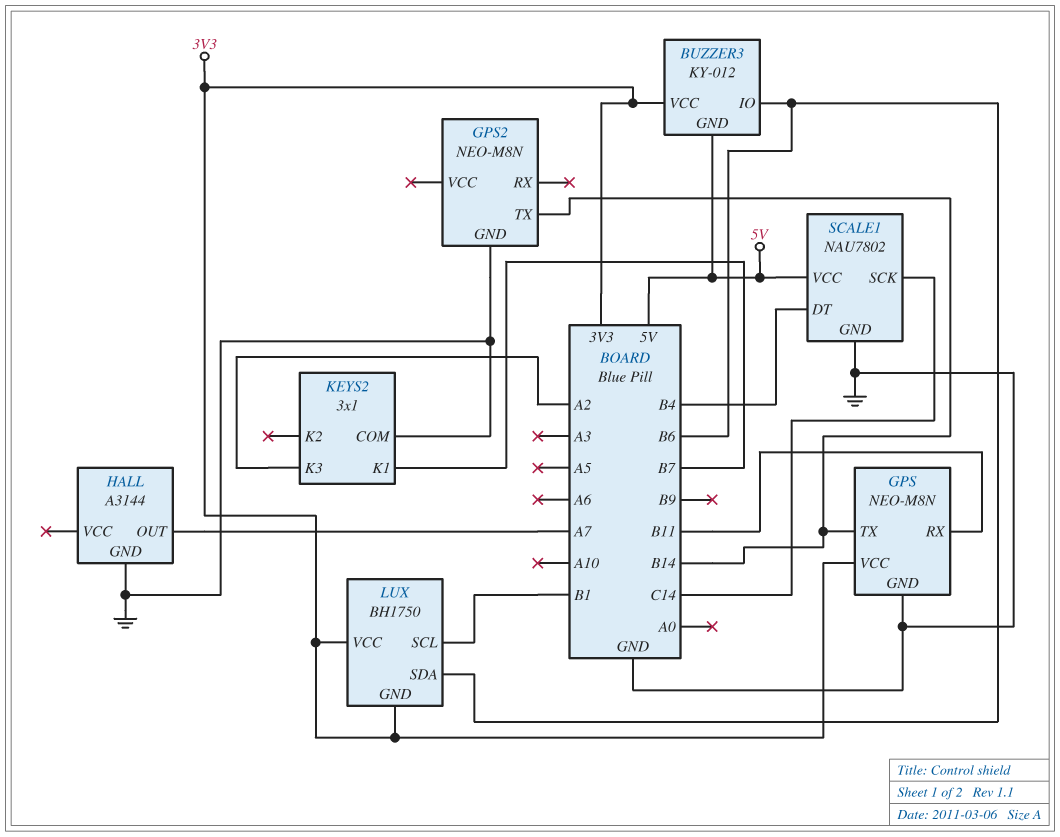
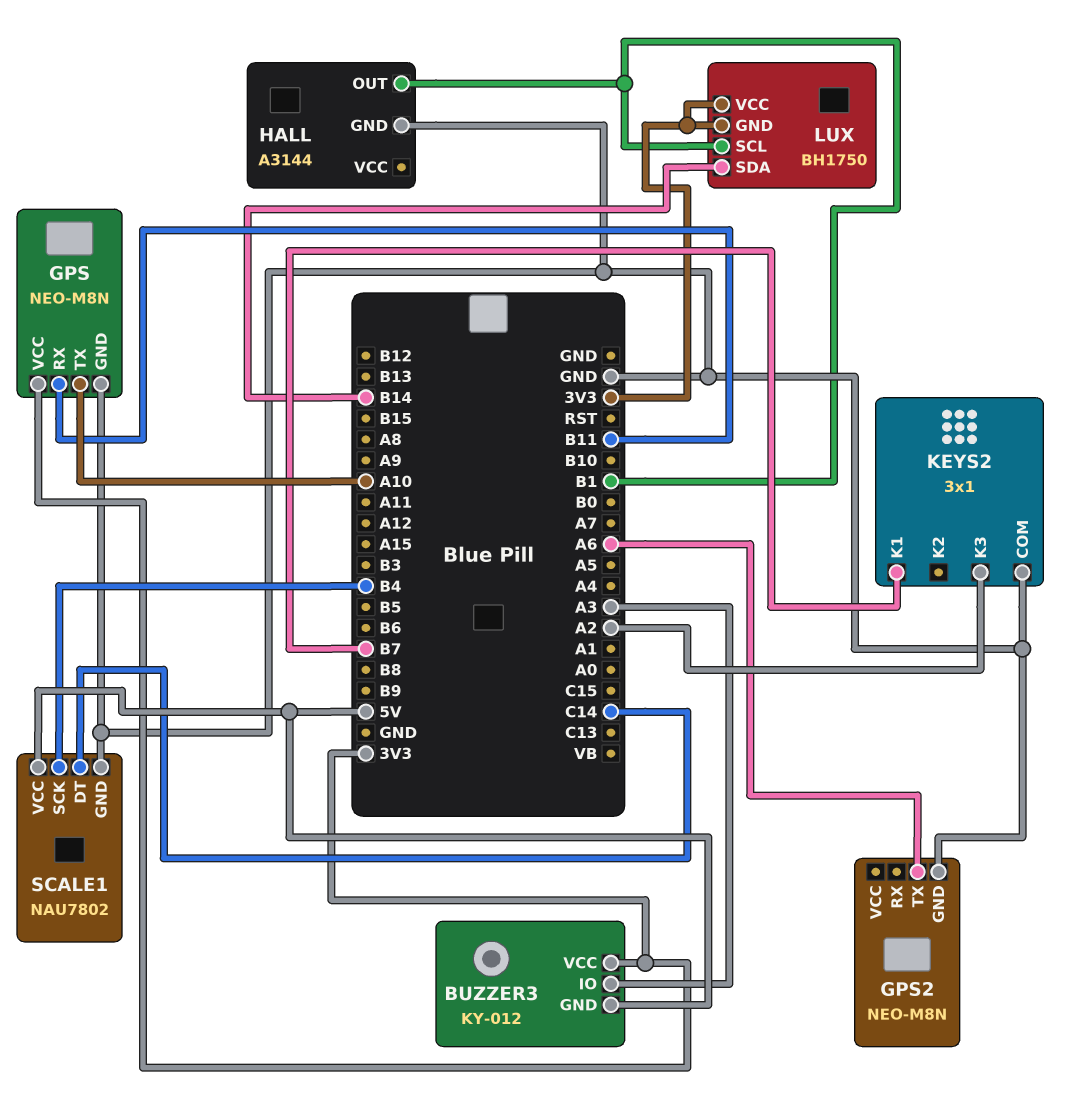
BUZZER3 pin IO: B6 -> A3
GPS pin TX: B14 -> A10
GPS2 pin TX: B14 -> A6
HALL pin OUT: A7 -> B1
LUX pin SDA: B6 -> B14
SCALE1 pin DT: B4 -> C14
SCALE1 pin SCK: C14 -> B4

